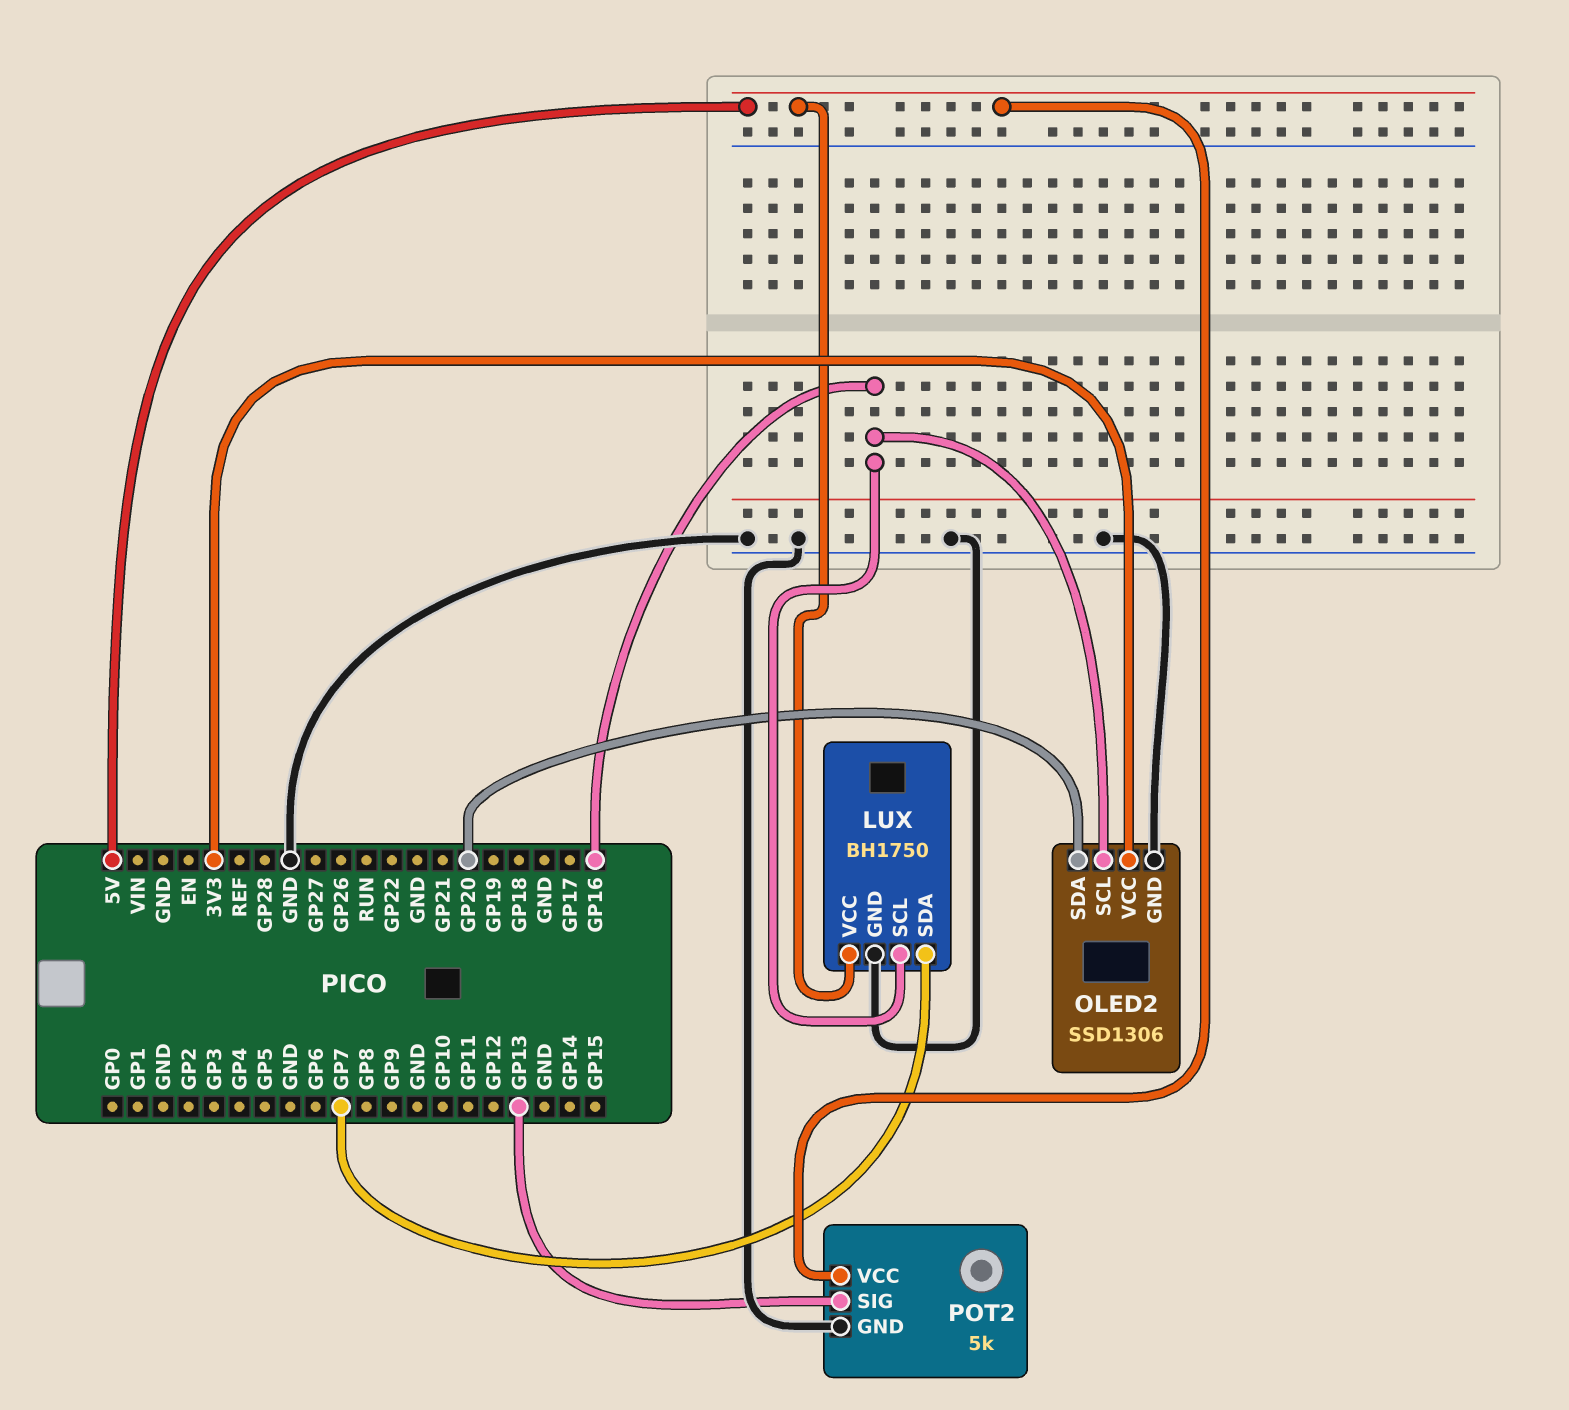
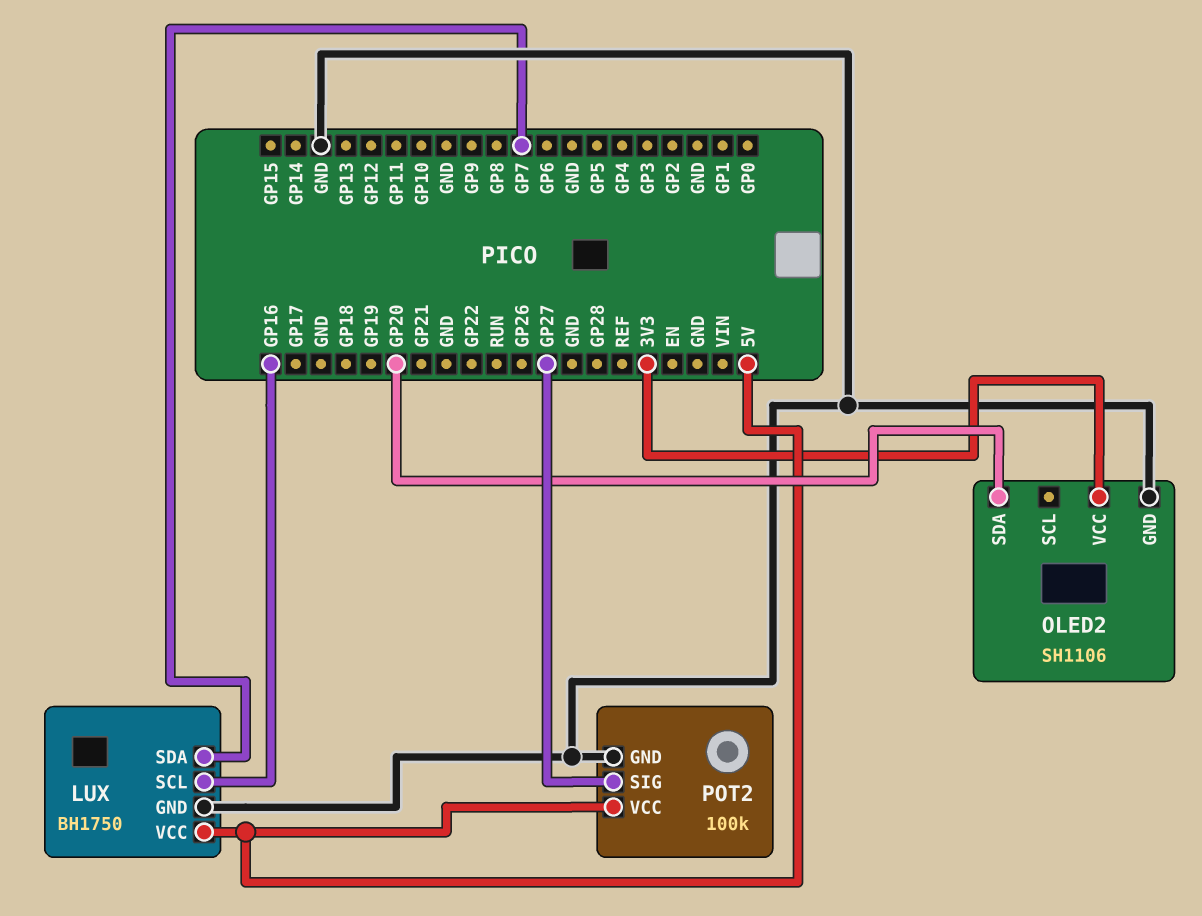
OLED2: SSD1306 -> SH1106
OLED2 pin SCL: GP16 -> none
POT2: 5k -> 100k
POT2 pin SIG: GP13 -> GP27

